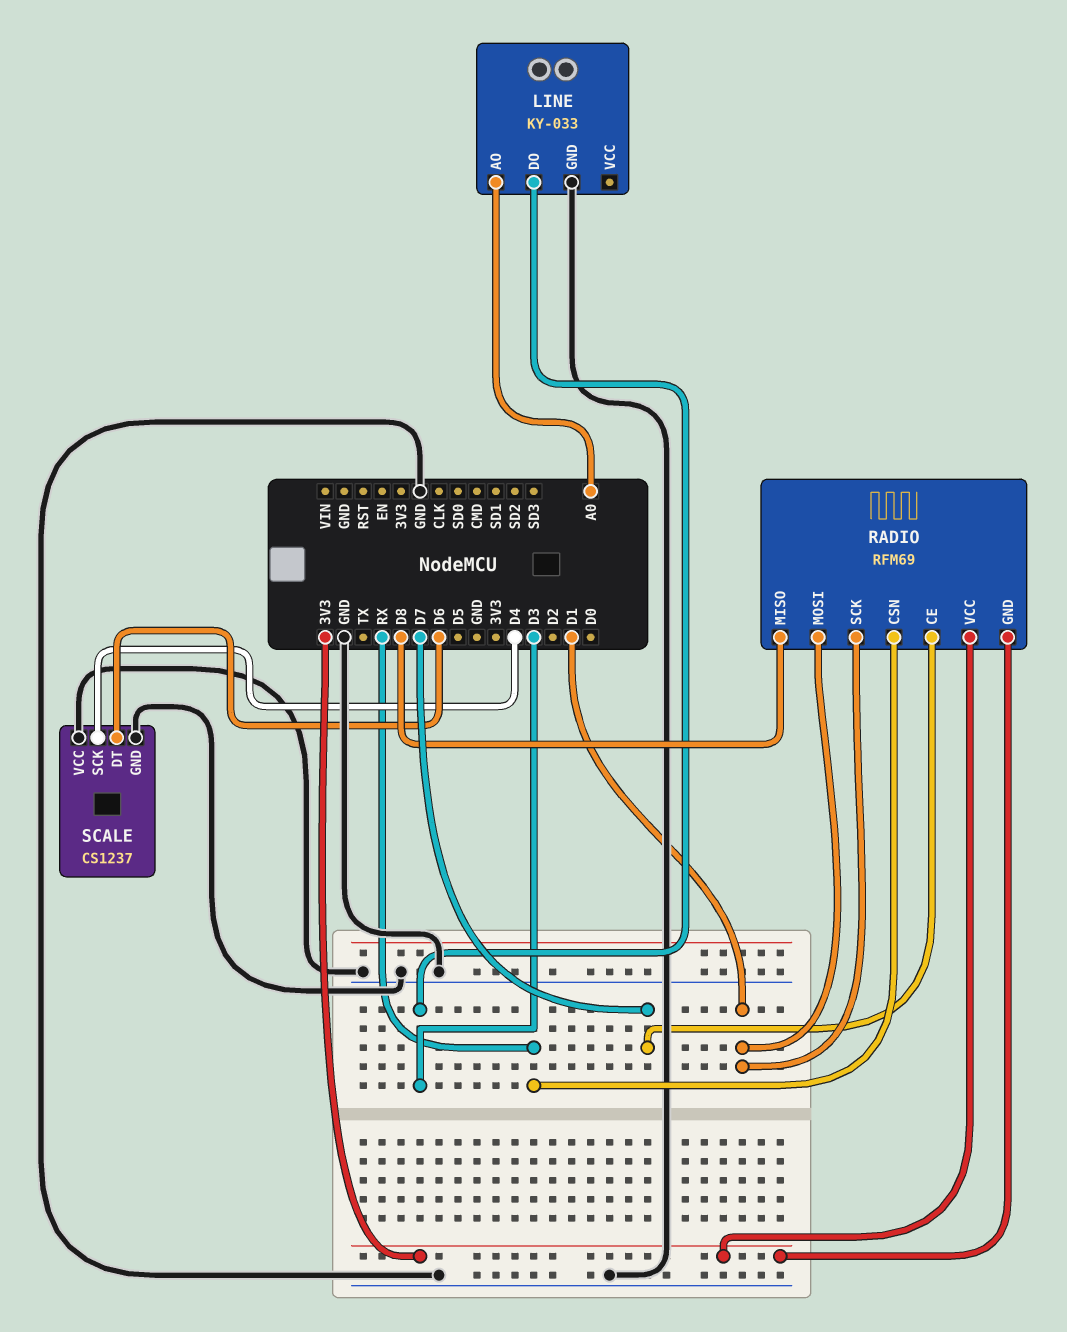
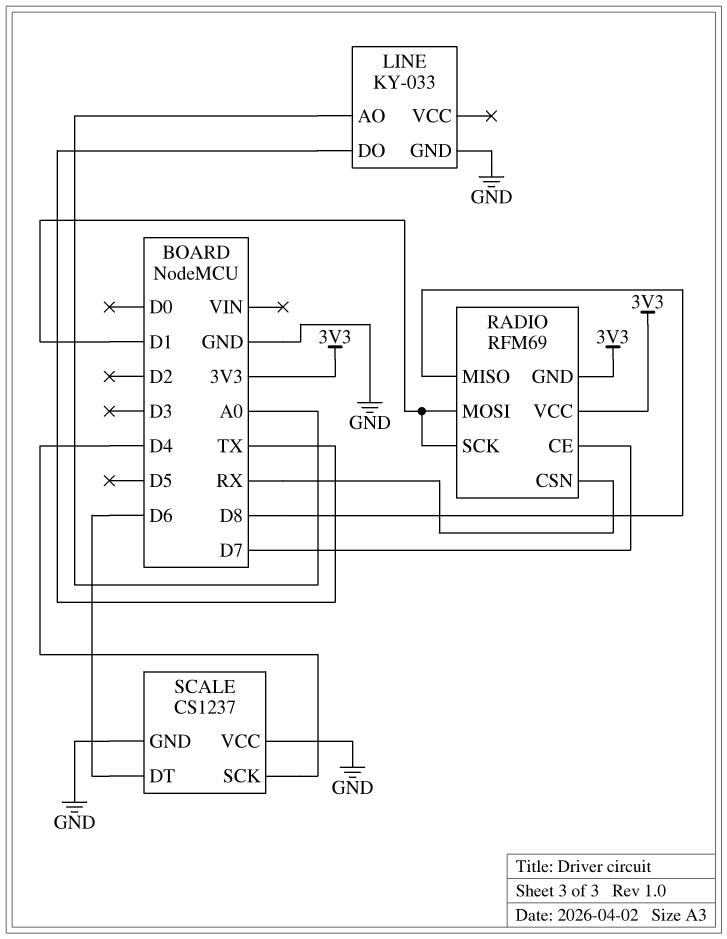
LINE pin DO: D3 -> TX

